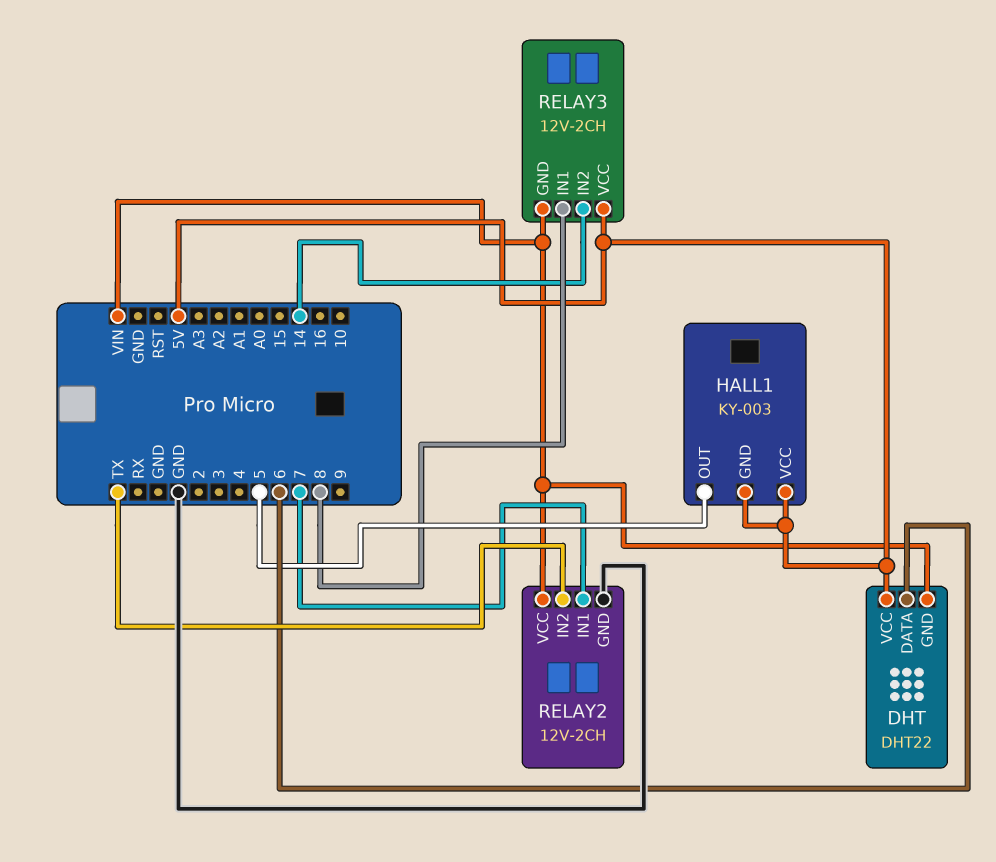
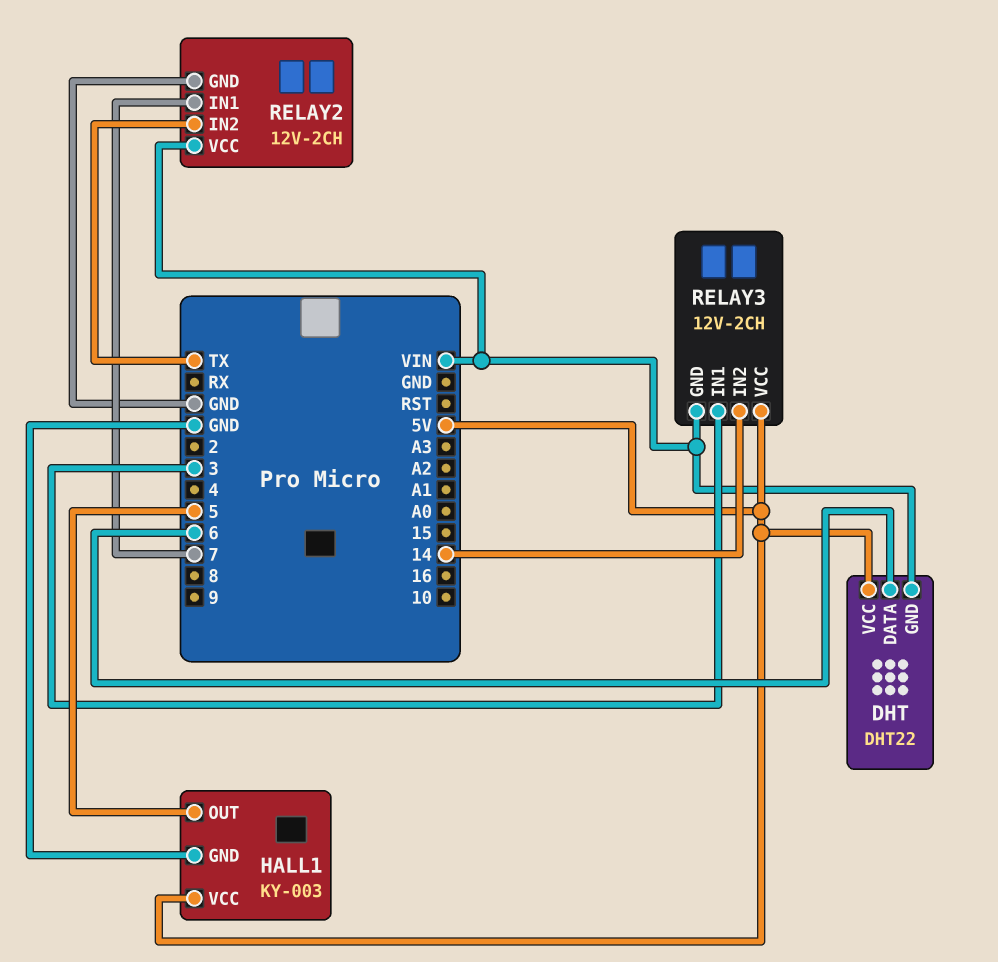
HALL1 pin GND: 5V -> GND
RELAY3 pin IN1: 8 -> 3

